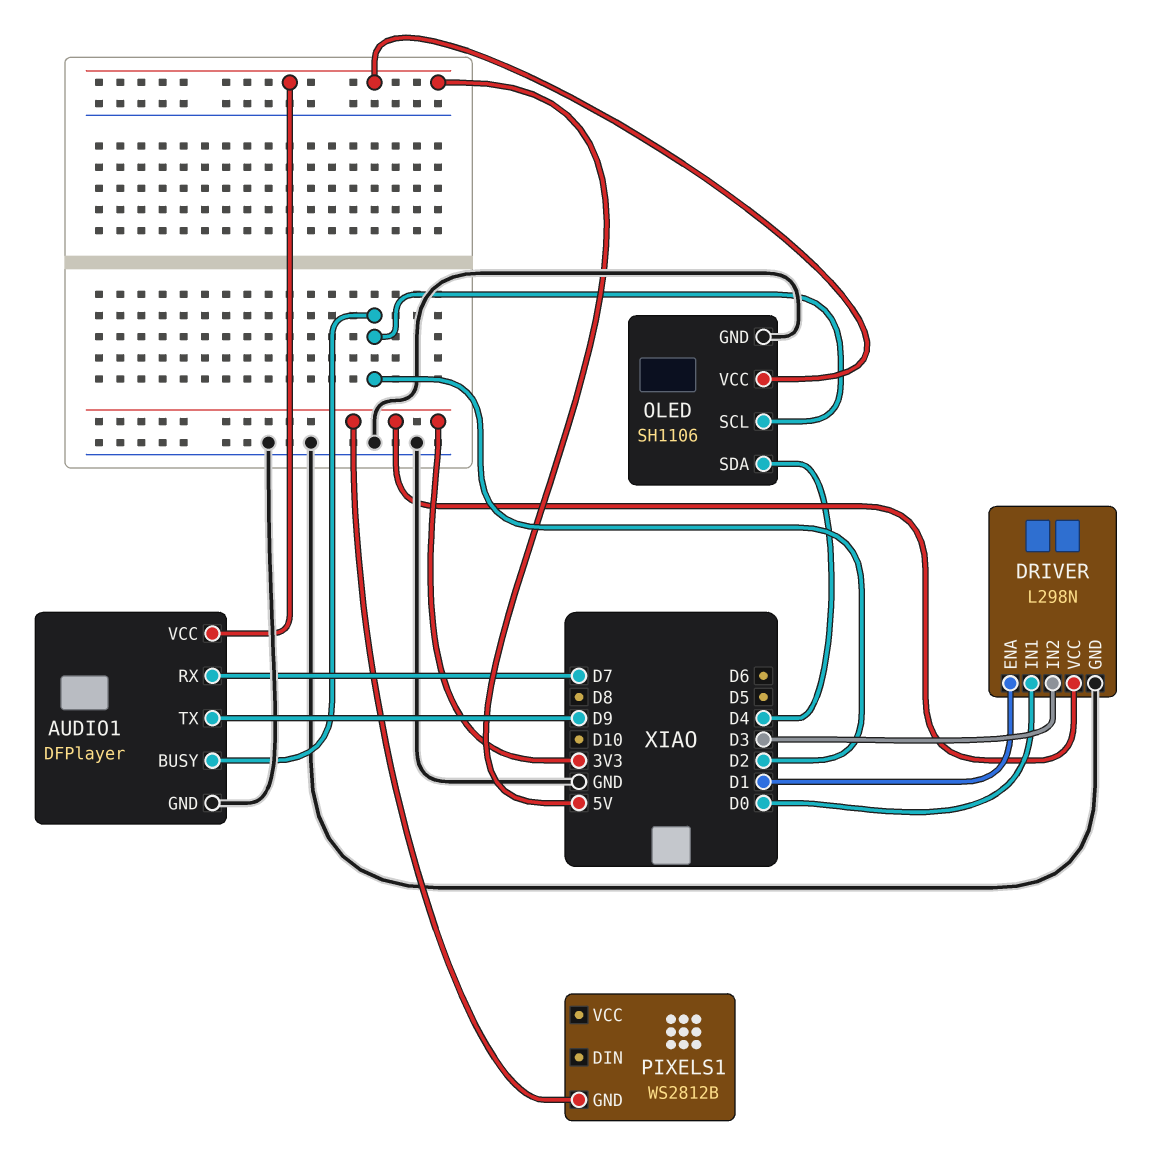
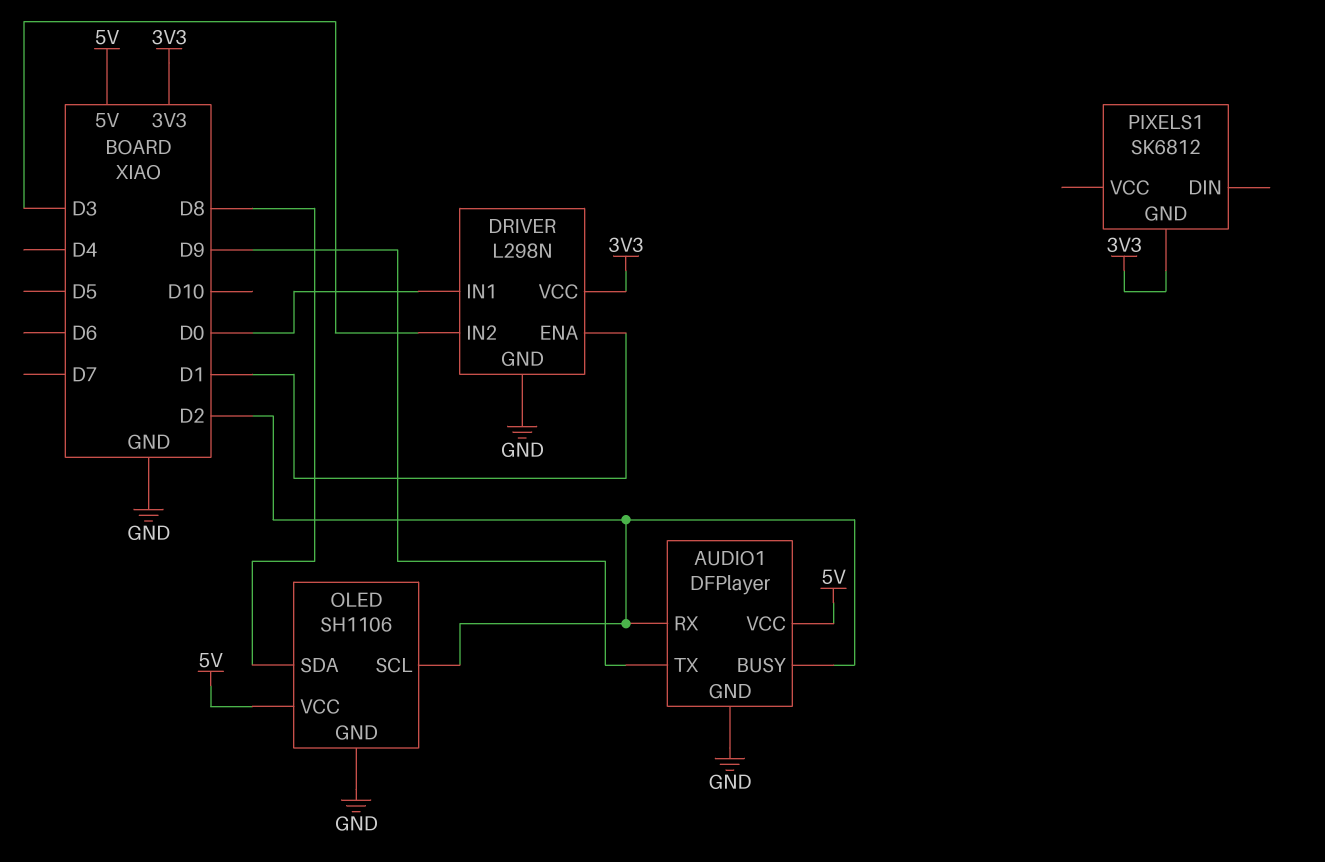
AUDIO1 pin RX: D7 -> D2
OLED pin SDA: D4 -> D8
PIXELS1: WS2812B -> SK6812

